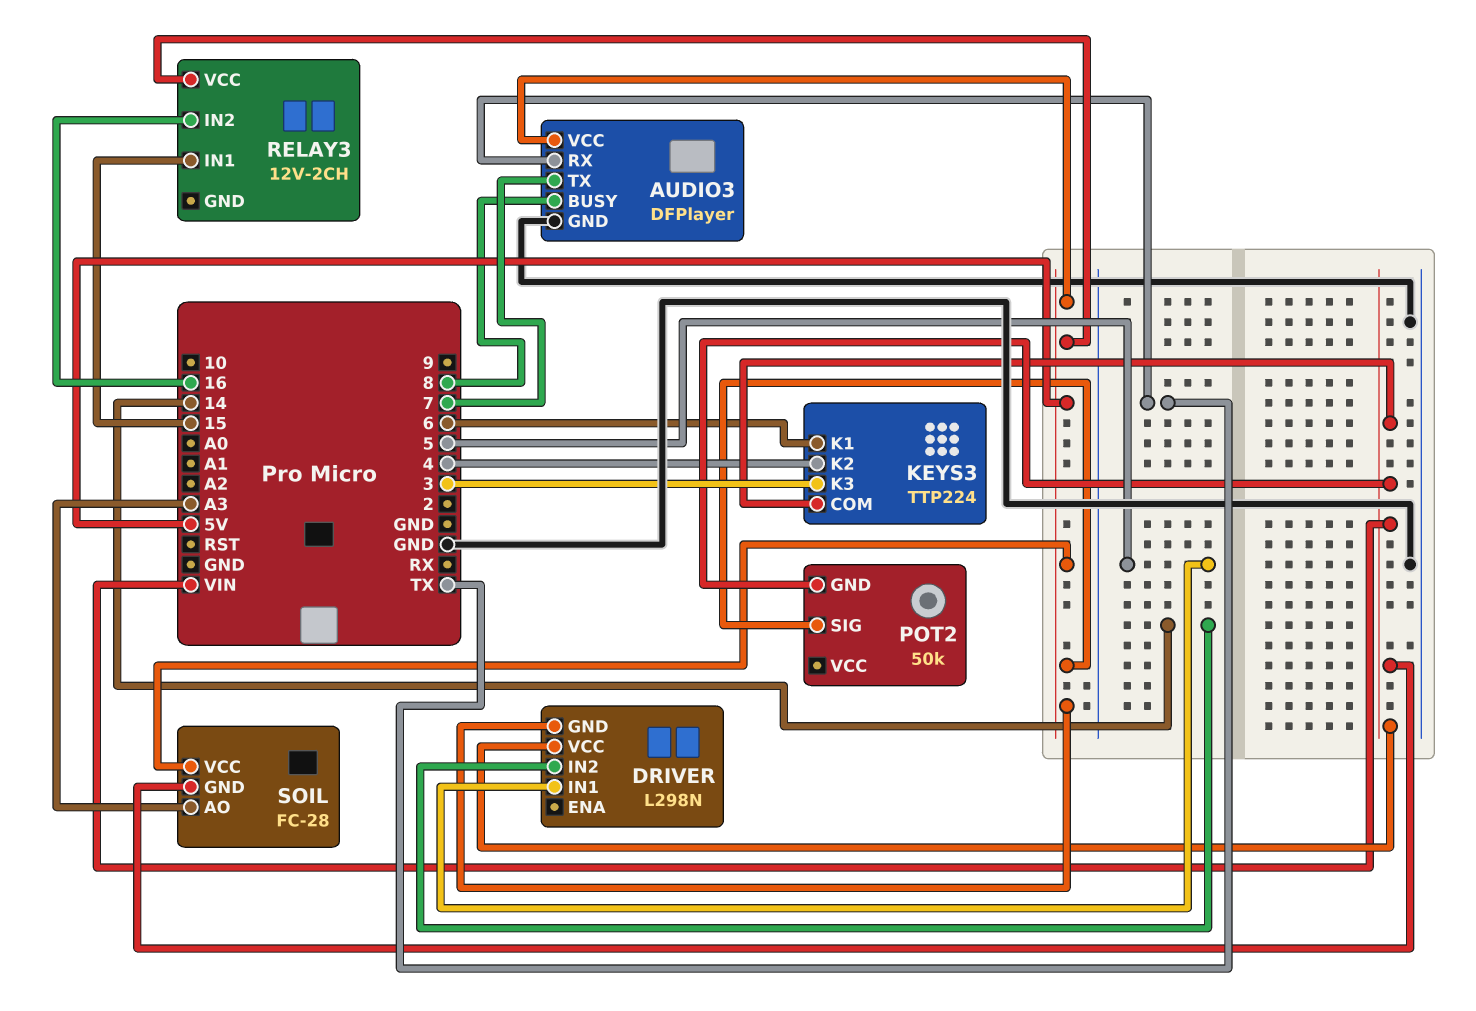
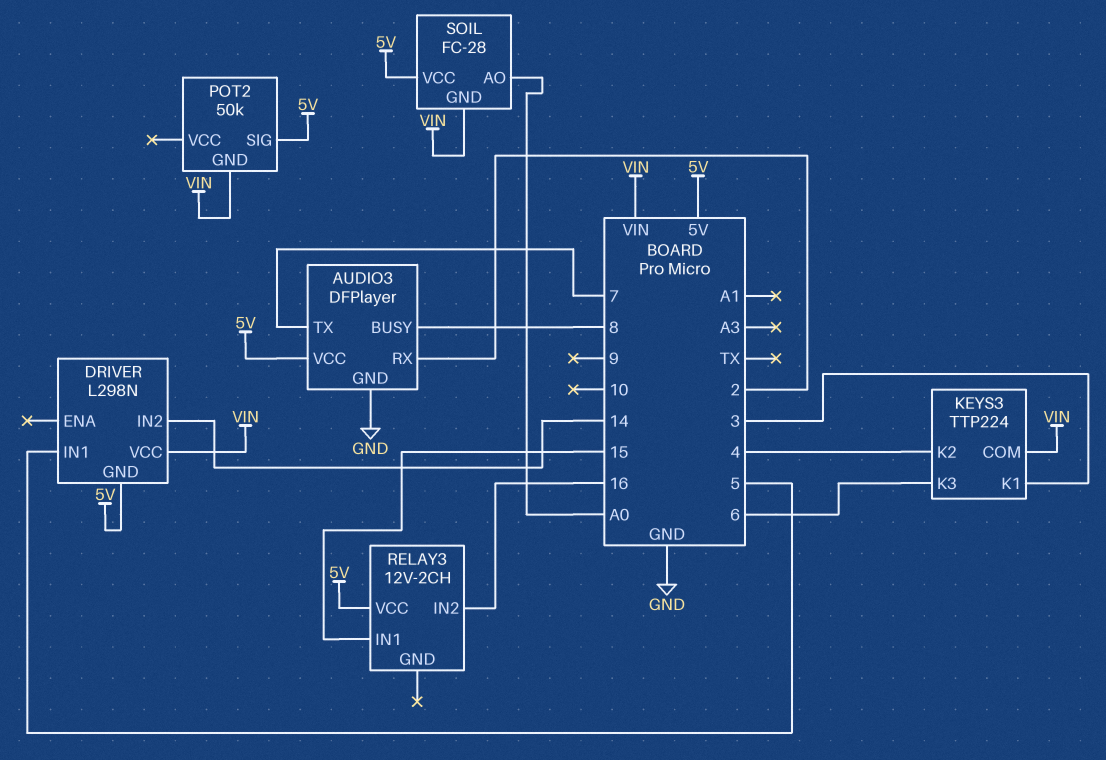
AUDIO3 pin RX: TX -> 2
KEYS3 pin K1: 6 -> 3
KEYS3 pin K3: 3 -> 6
SOIL pin AO: A3 -> A0

